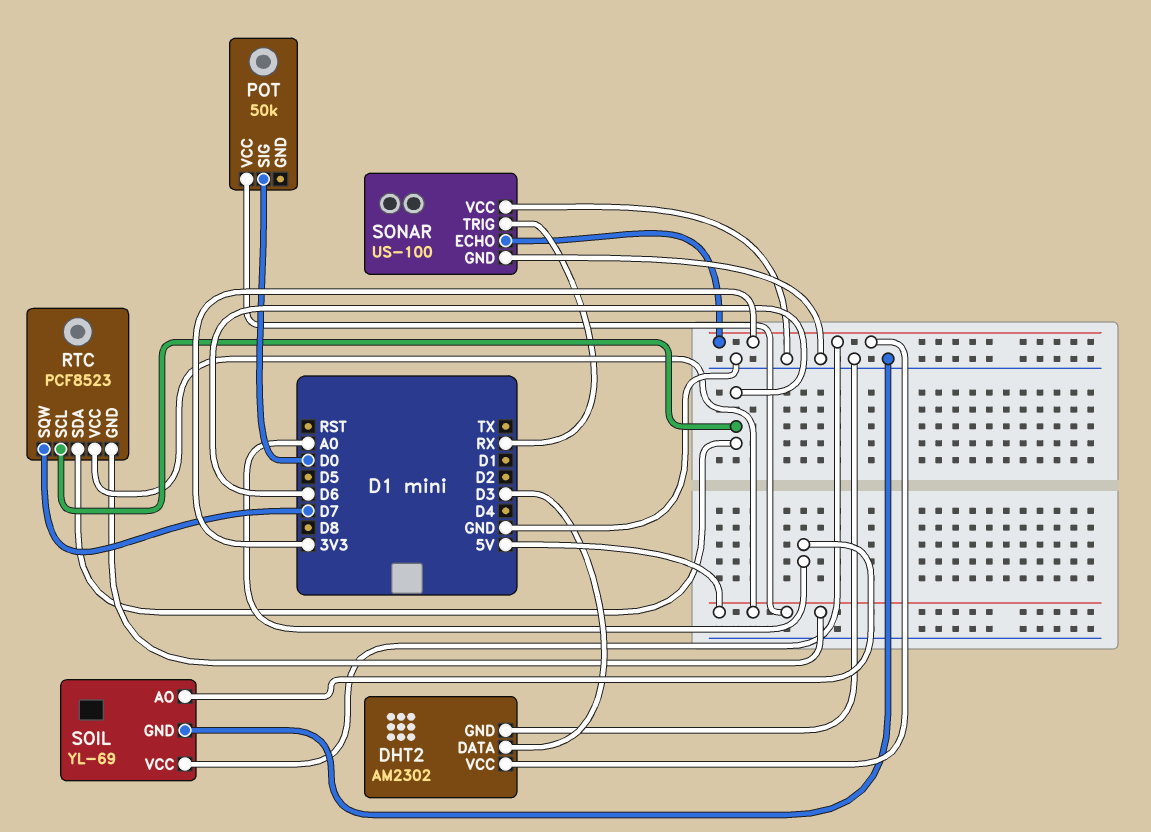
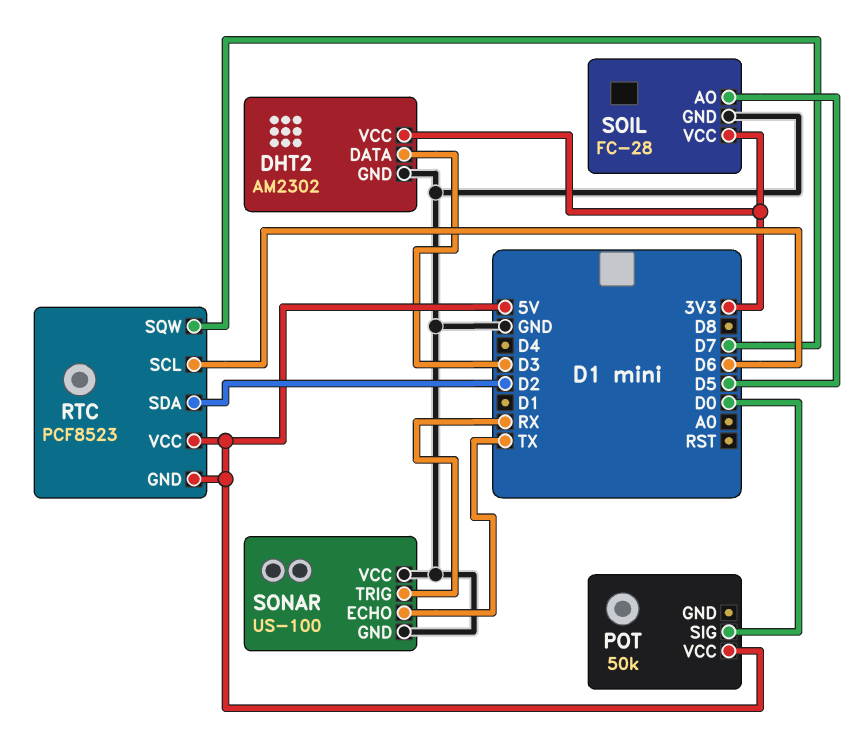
RTC pin SDA: D6 -> D2
SOIL: YL-69 -> FC-28
SOIL pin AO: A0 -> D5
SONAR pin ECHO: 3V3 -> TX

